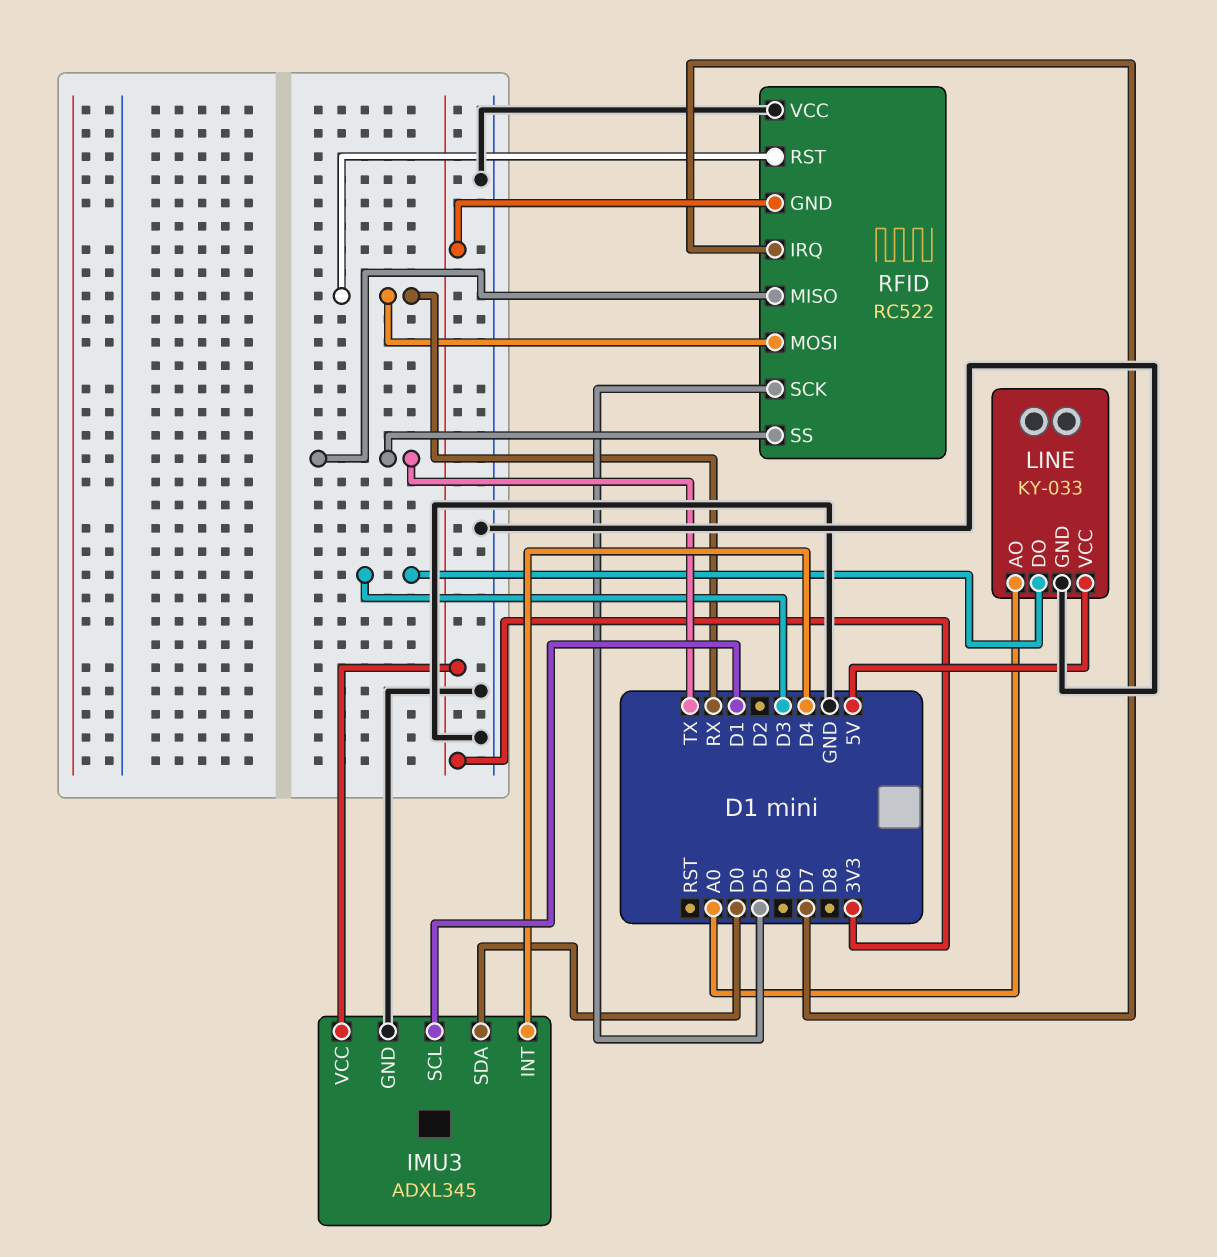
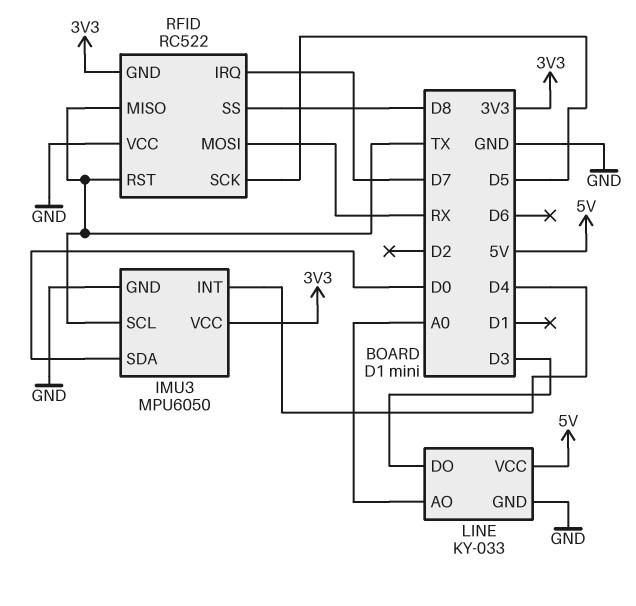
IMU3: ADXL345 -> MPU6050
IMU3 pin SCL: D1 -> TX
RFID pin RST: RX -> TX
RFID pin SS: TX -> D8

